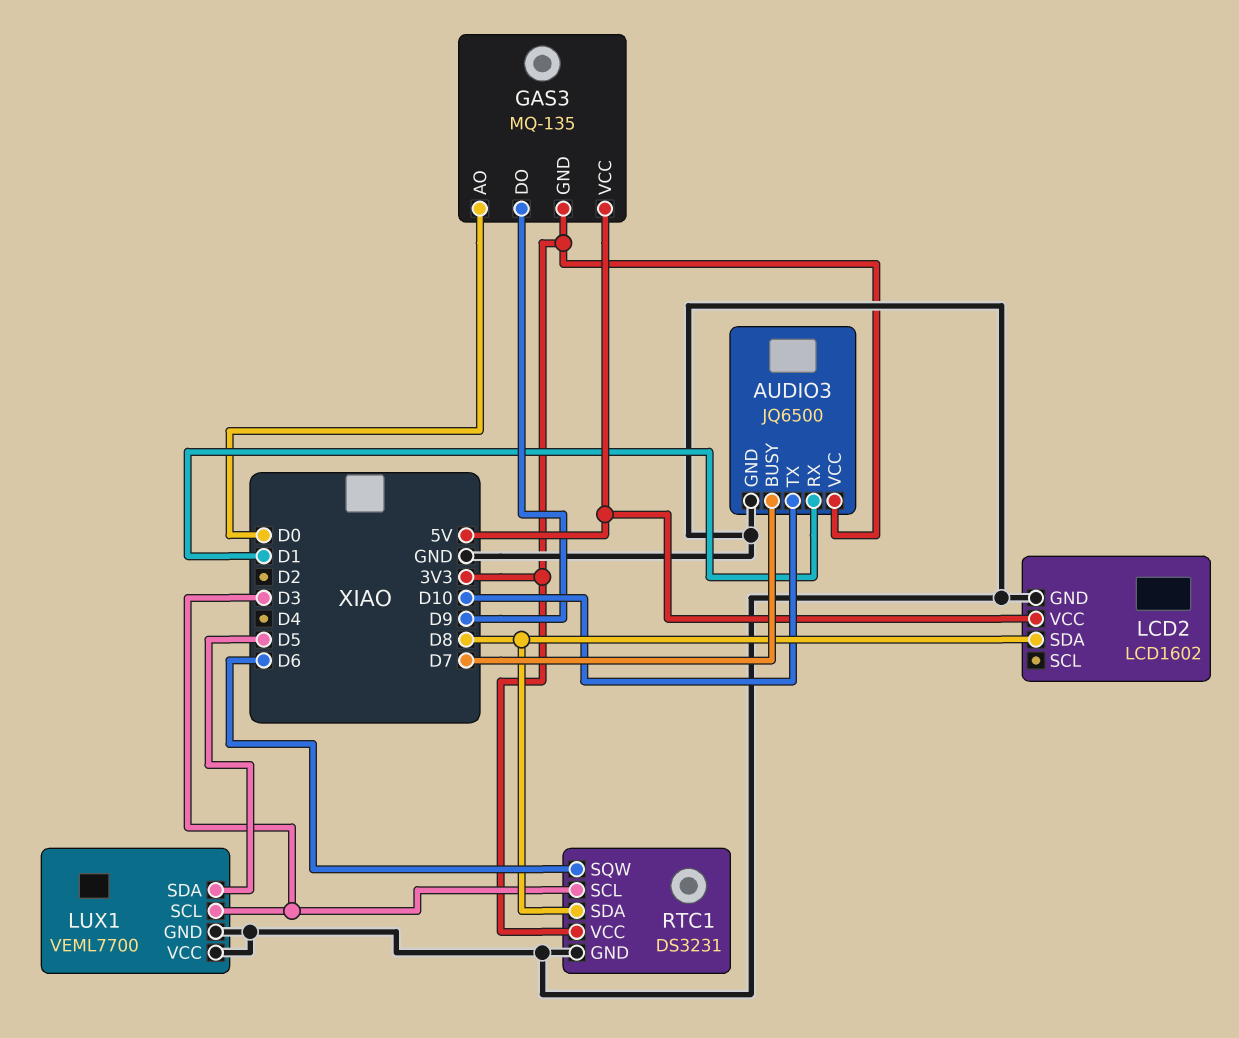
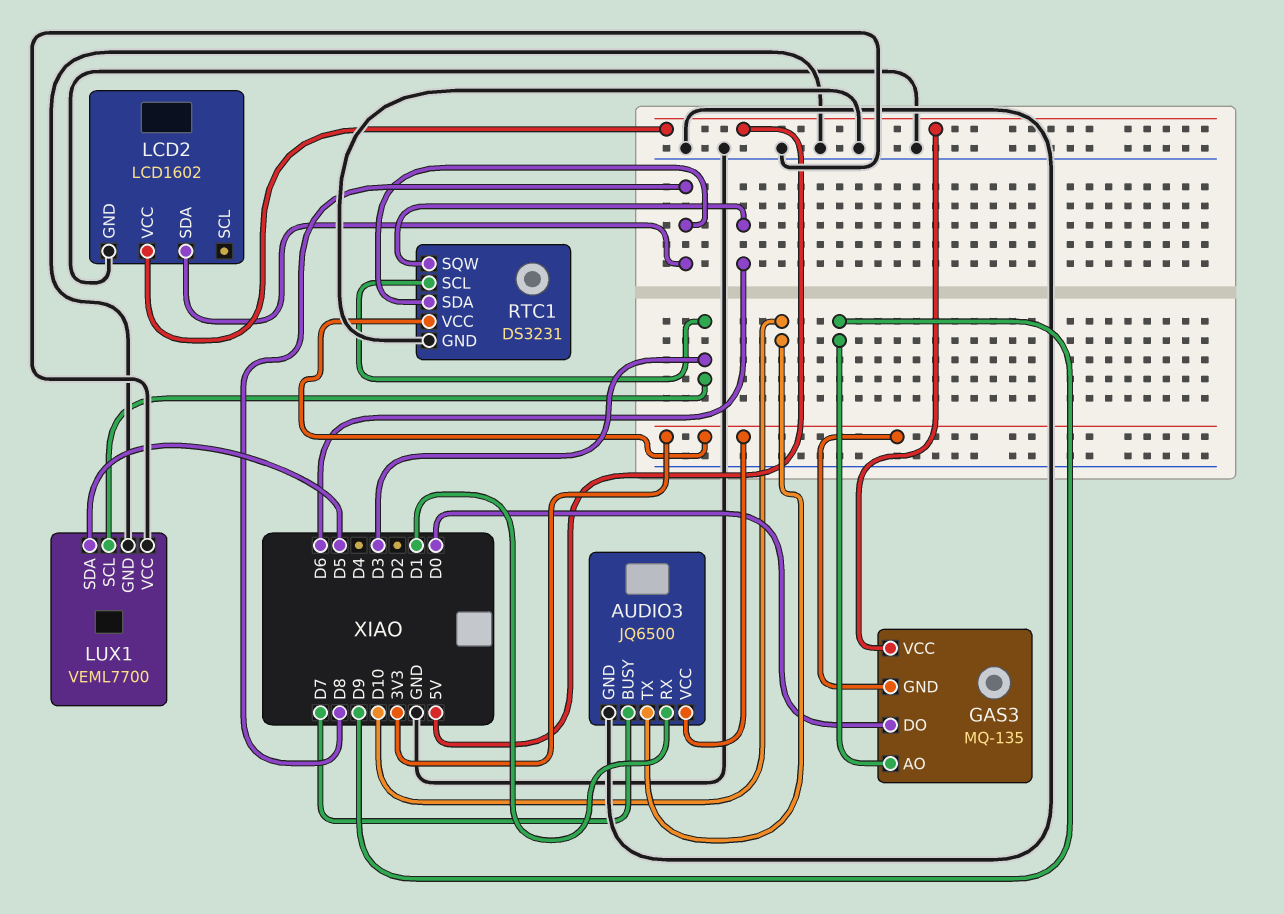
GAS3 pin AO: D0 -> D9
GAS3 pin DO: D9 -> D0

